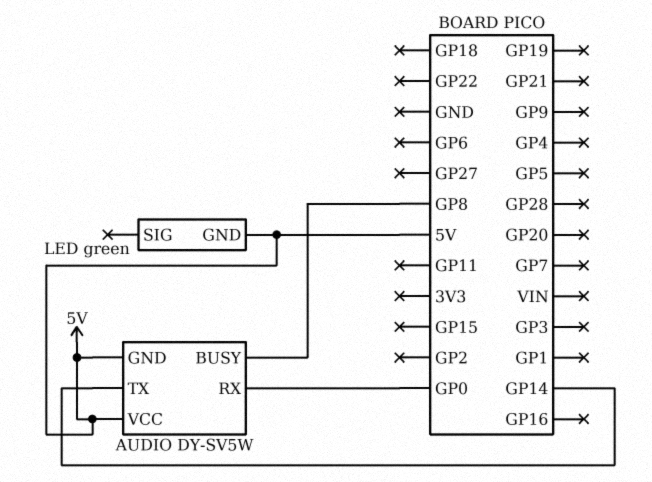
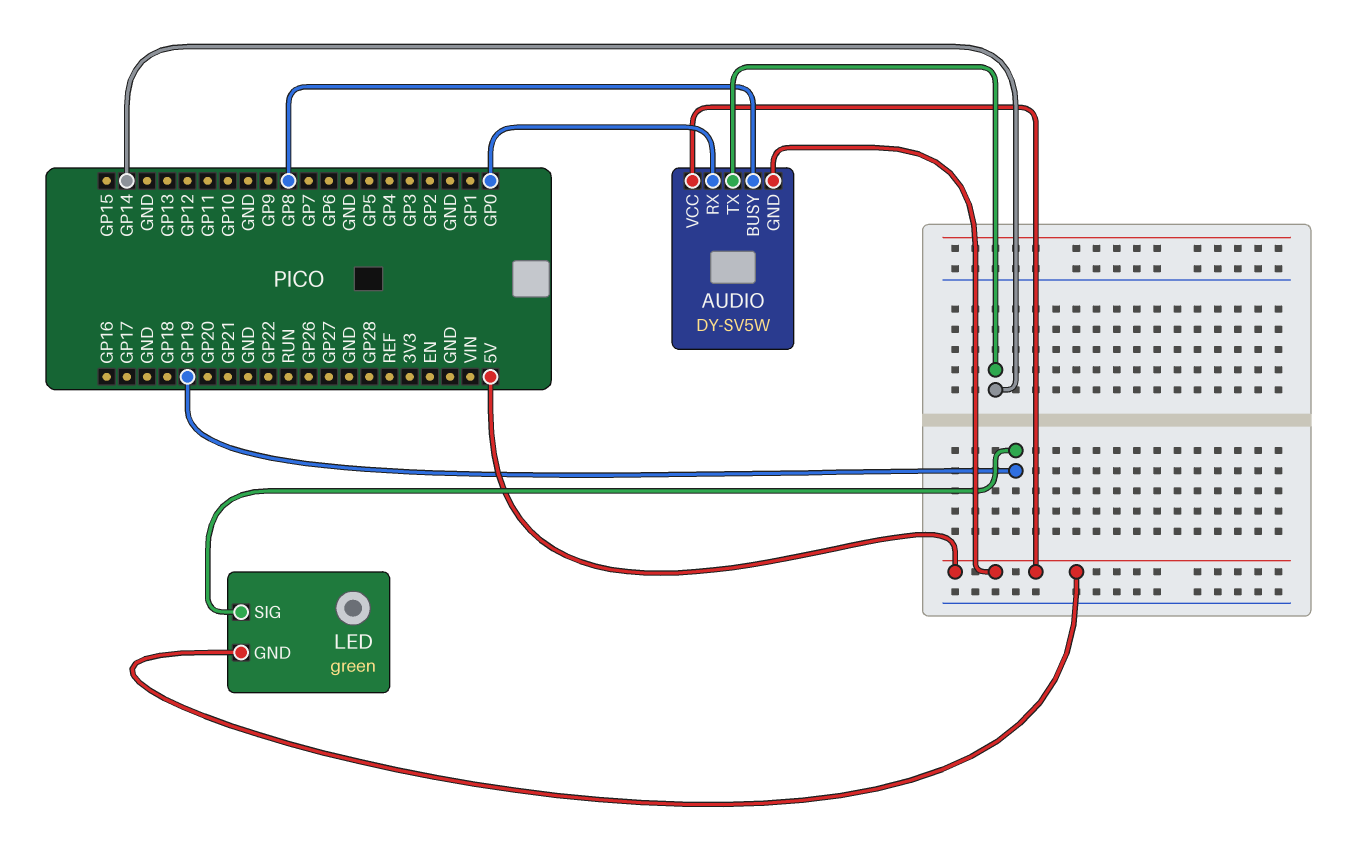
LED pin SIG: none -> GP19

